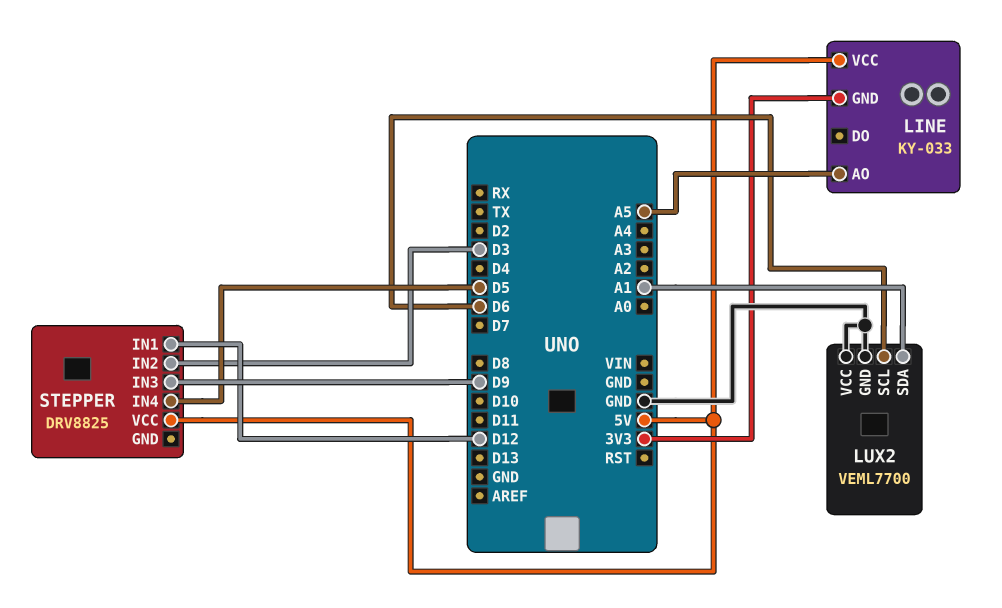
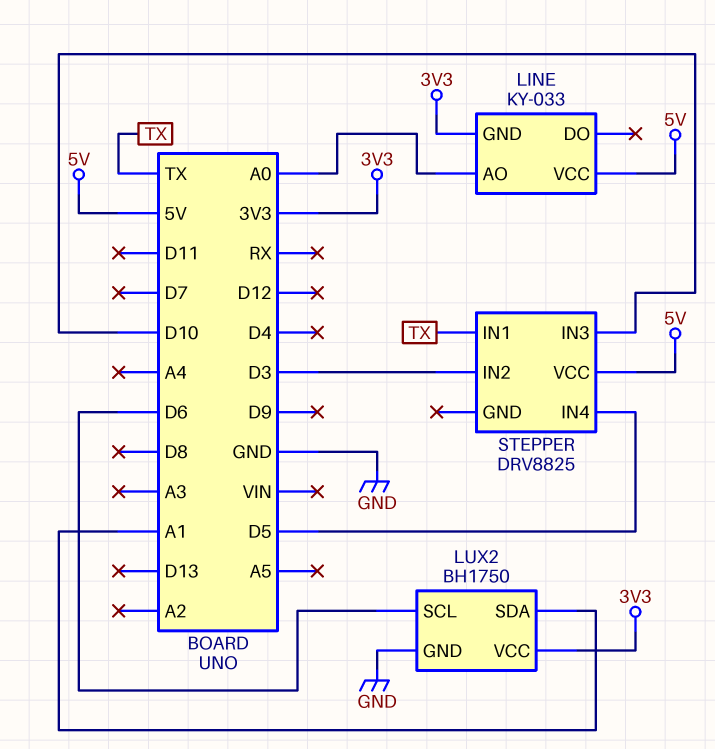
LINE pin AO: A5 -> A0
LUX2: VEML7700 -> BH1750
LUX2 pin VCC: GND -> 3V3
STEPPER pin IN1: D12 -> TX
STEPPER pin IN3: D9 -> D10

